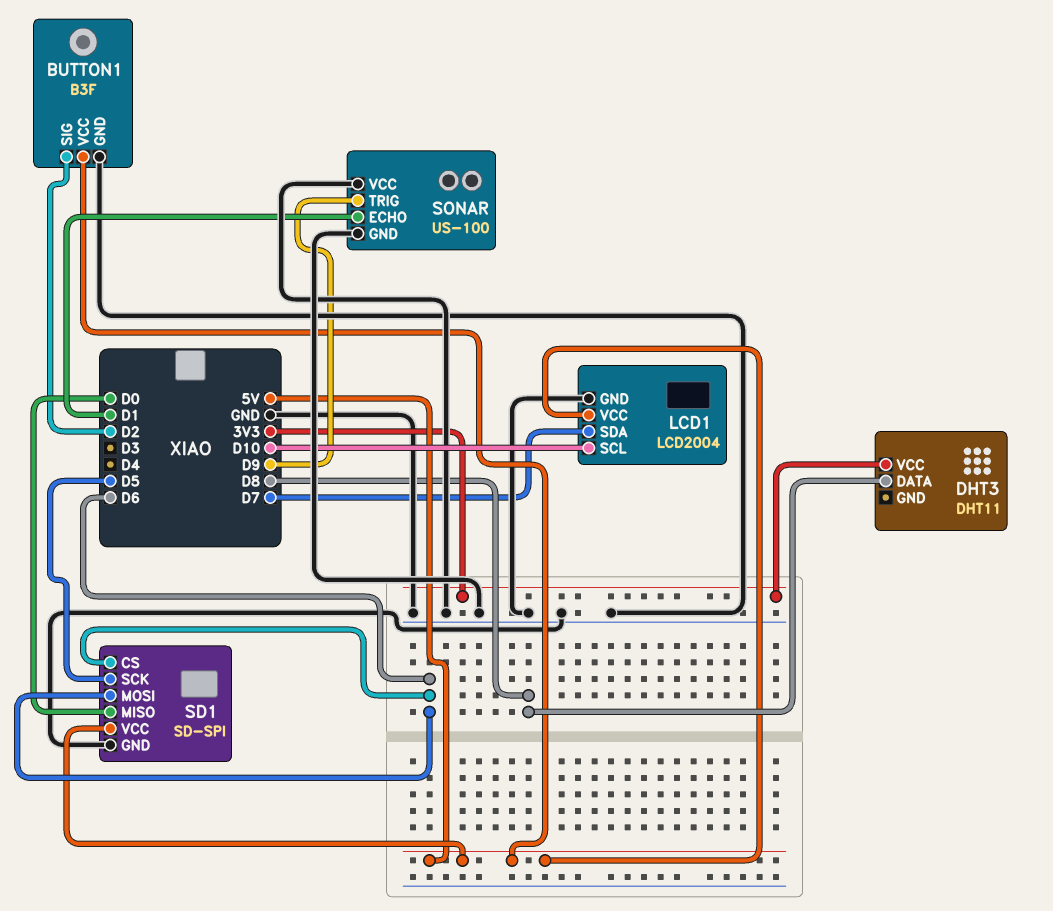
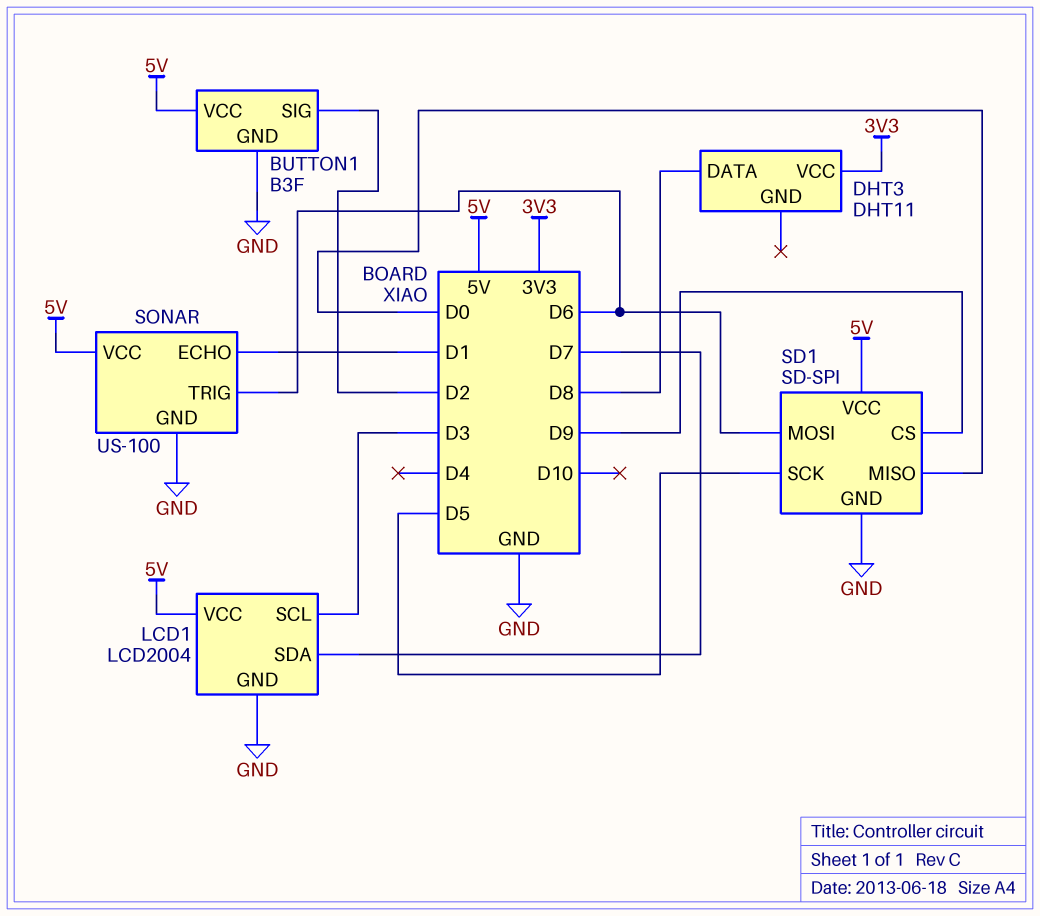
LCD1 pin SCL: D10 -> D3
SD1 pin CS: D6 -> D9
SONAR pin TRIG: D9 -> D6
SONAR pin VCC: GND -> 5V

